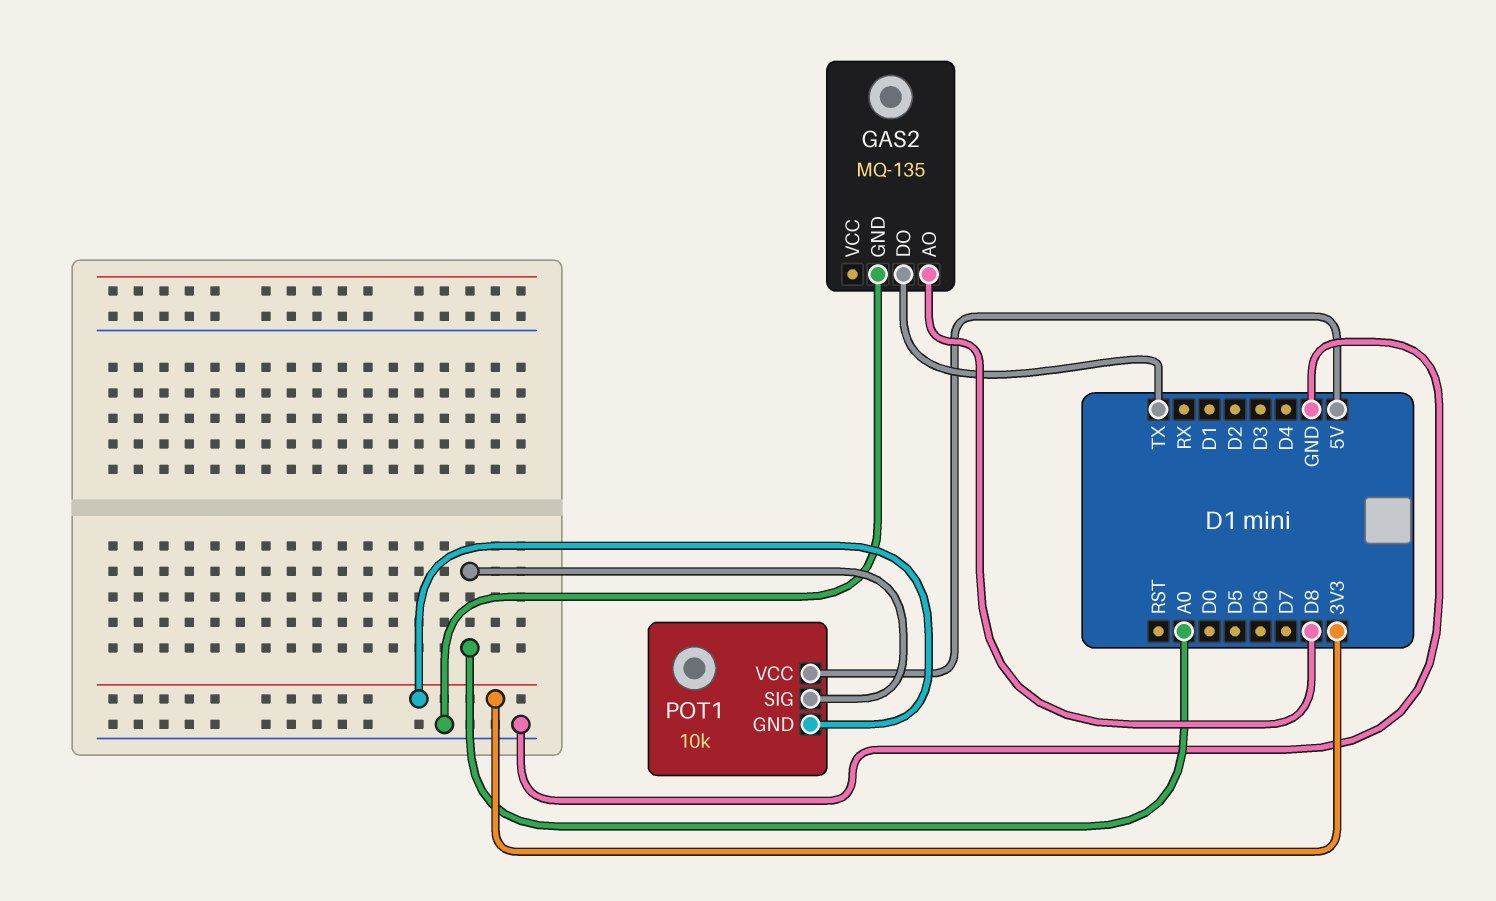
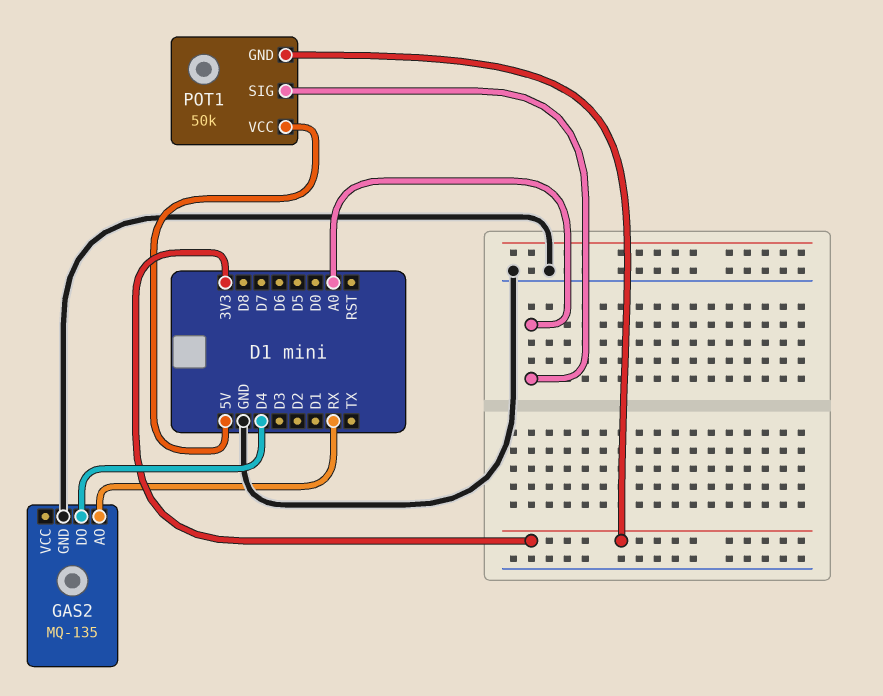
GAS2 pin AO: D8 -> RX
GAS2 pin DO: TX -> D4
POT1: 10k -> 50k

